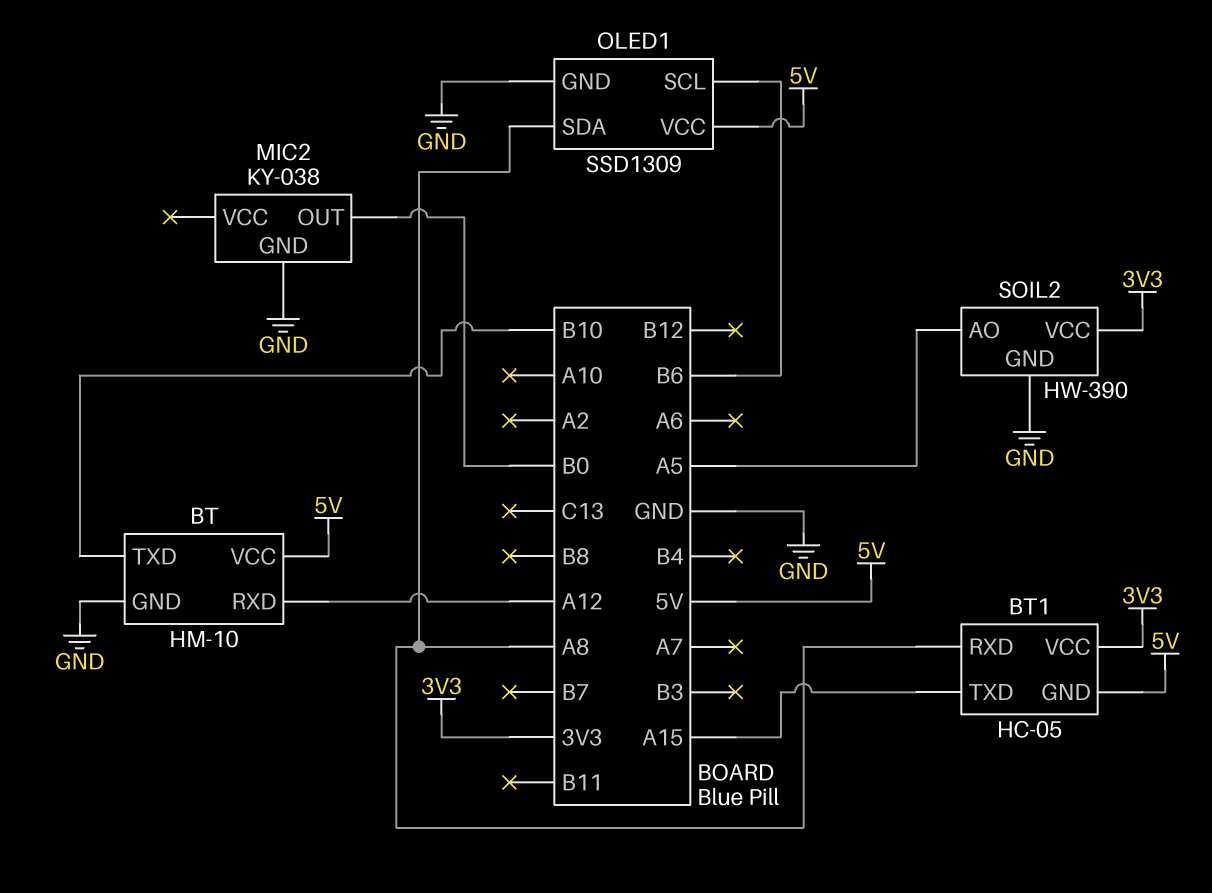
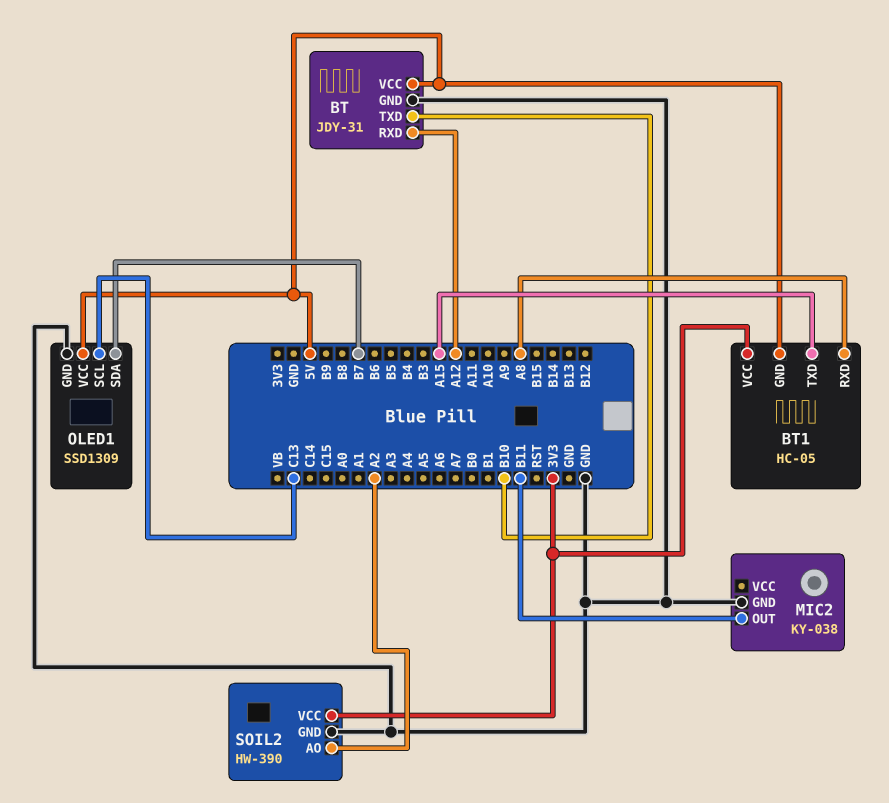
BT: HM-10 -> JDY-31
MIC2 pin OUT: B0 -> B11
OLED1 pin SCL: B6 -> C13
OLED1 pin SDA: A8 -> B7
SOIL2 pin AO: A5 -> A2

